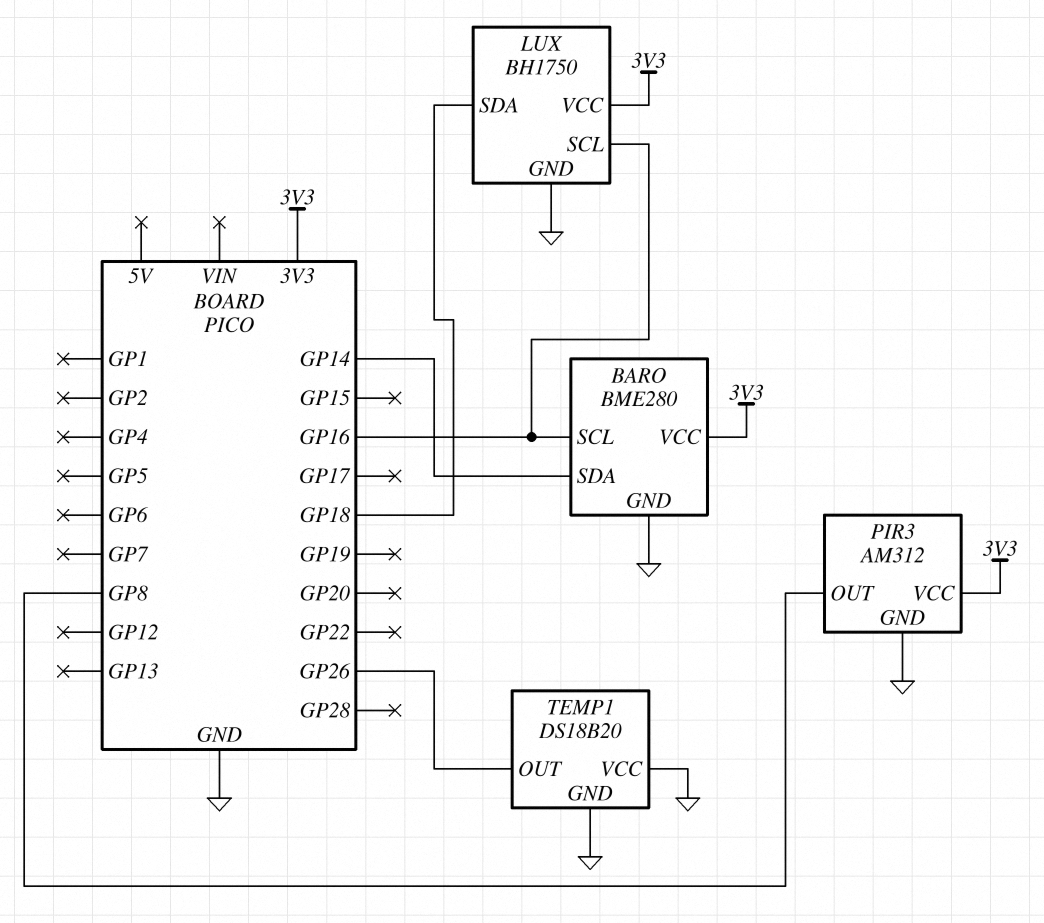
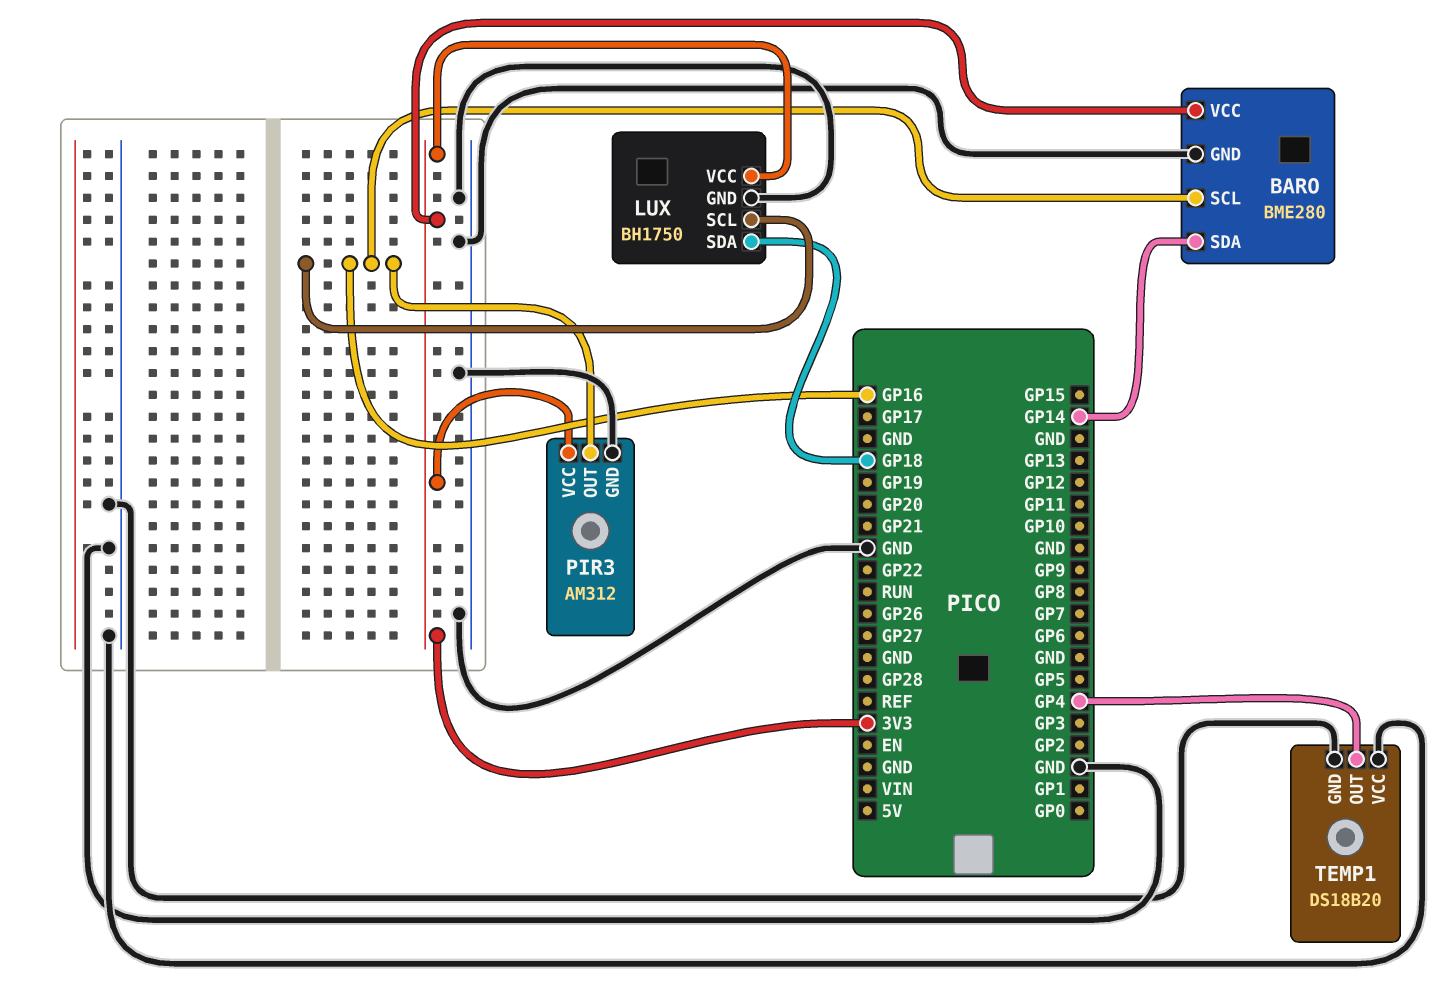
PIR3 pin OUT: GP8 -> GP16
TEMP1 pin OUT: GP26 -> GP4

